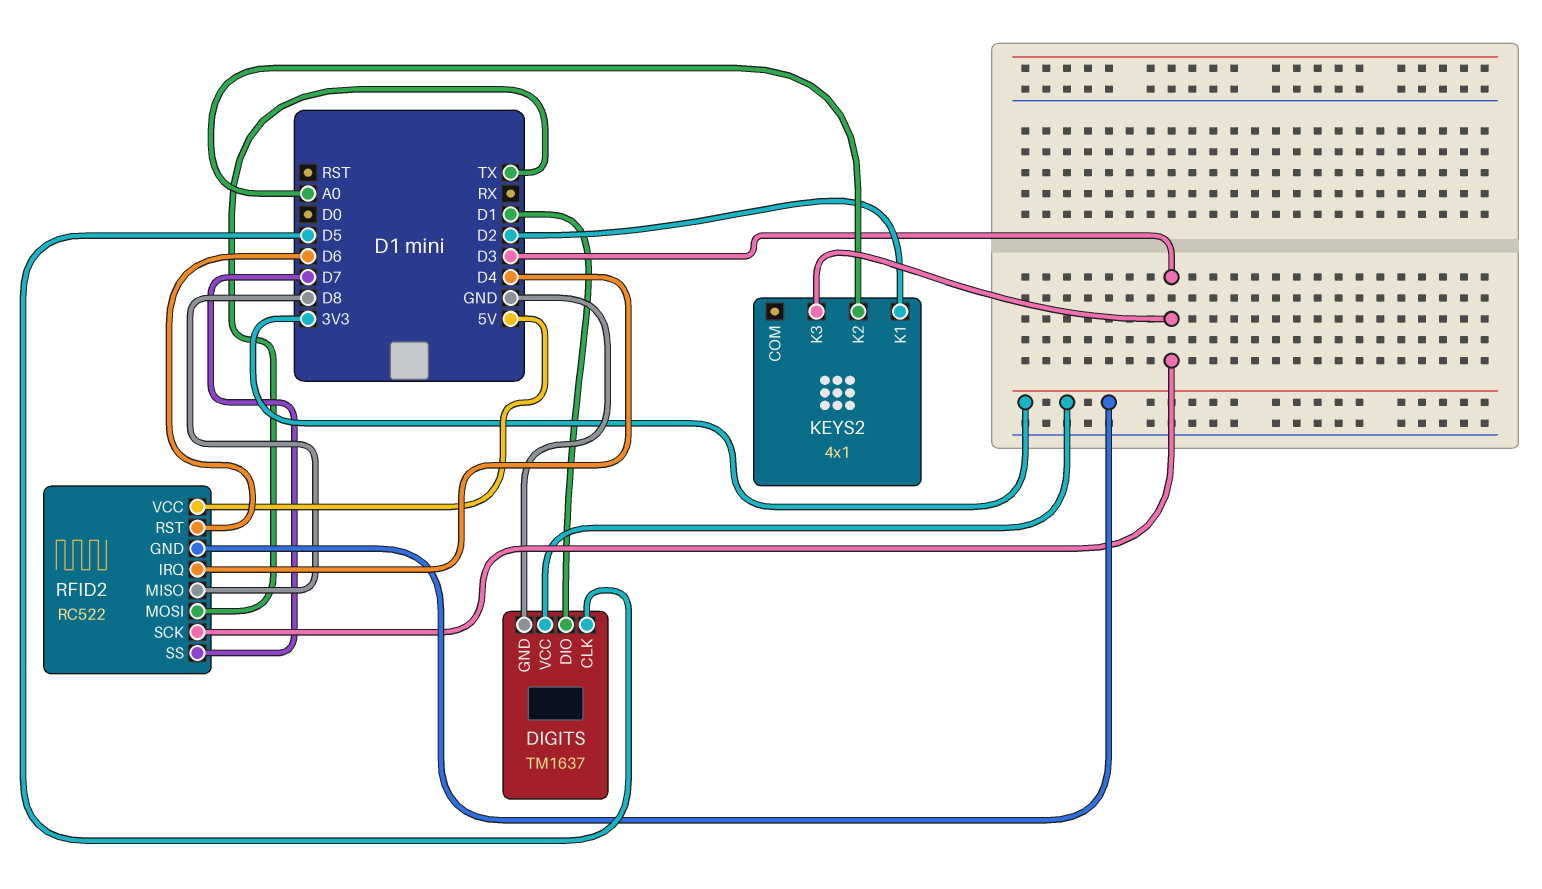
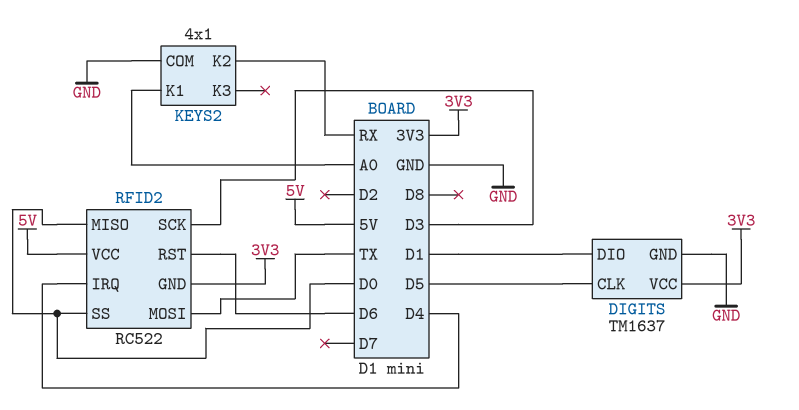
KEYS2 pin COM: none -> GND
KEYS2 pin K1: D2 -> A0
KEYS2 pin K2: A0 -> RX
KEYS2 pin K3: D3 -> none
RFID2 pin MISO: D8 -> D0
RFID2 pin SS: D7 -> D0

